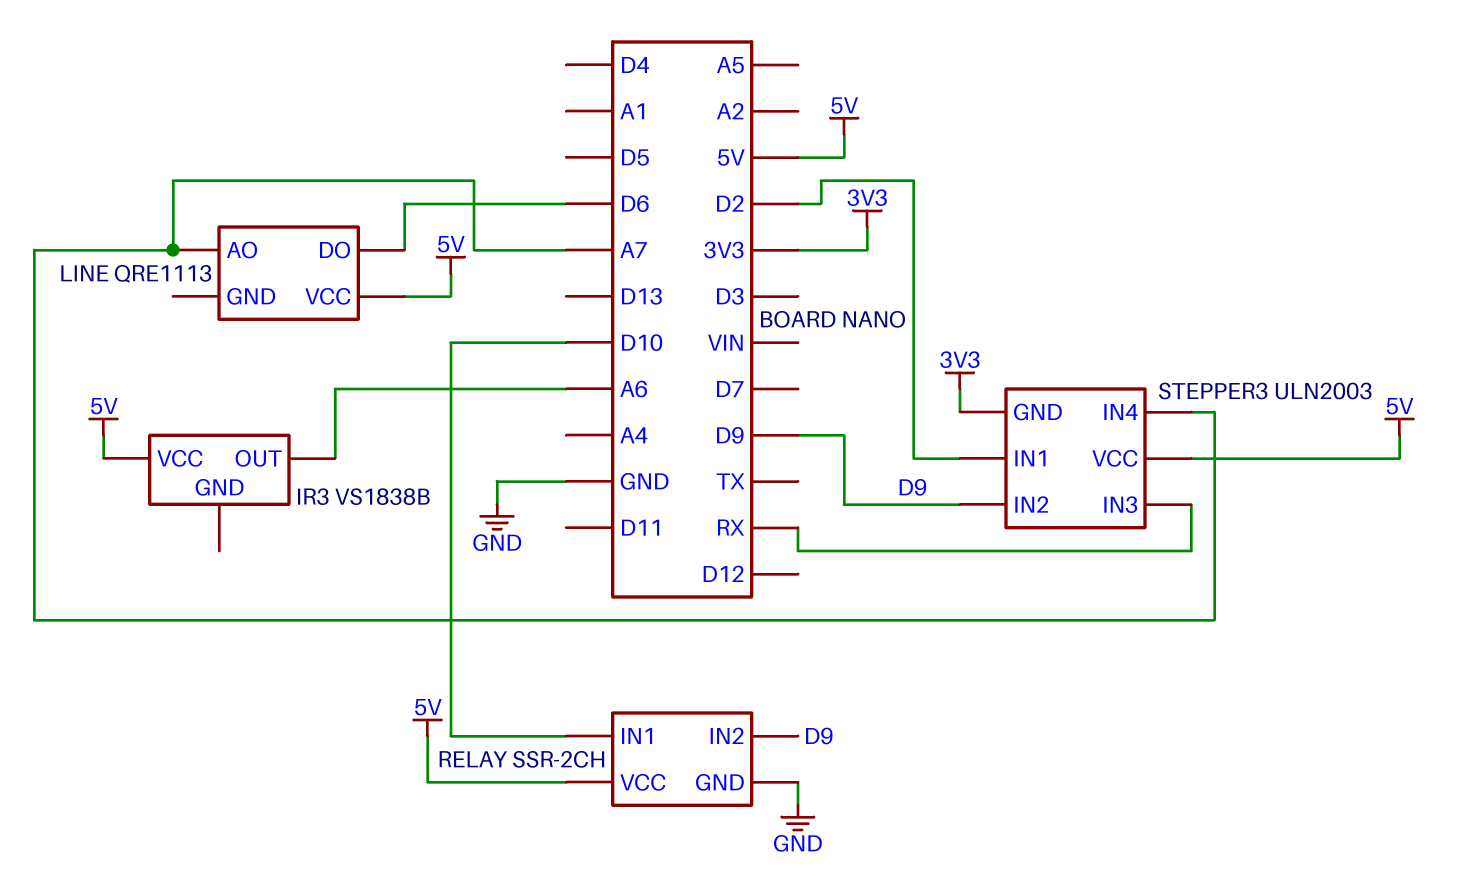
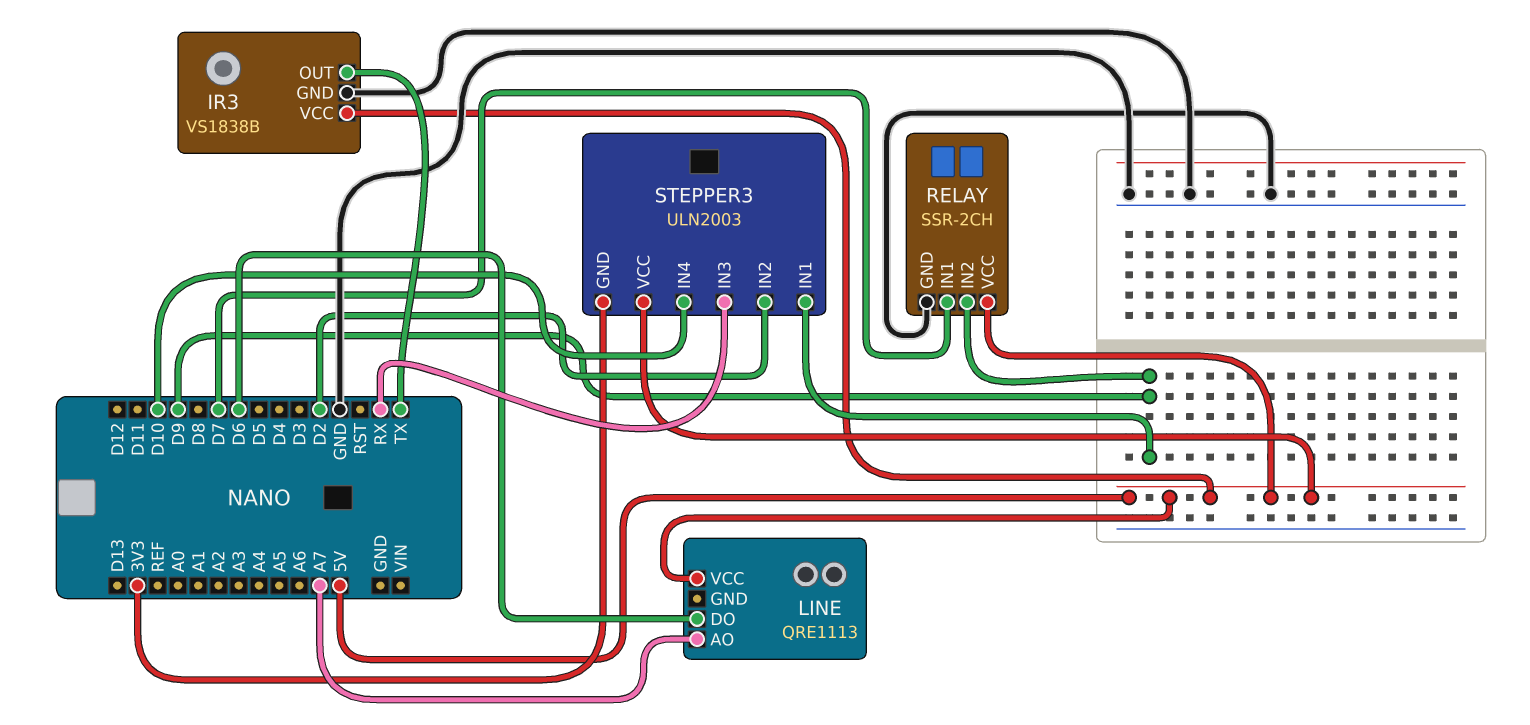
IR3 pin GND: none -> GND
IR3 pin OUT: A6 -> TX
RELAY pin IN1: D10 -> D7
STEPPER3 pin IN1: D2 -> D9
STEPPER3 pin IN2: D9 -> D2
STEPPER3 pin IN4: A7 -> D10

